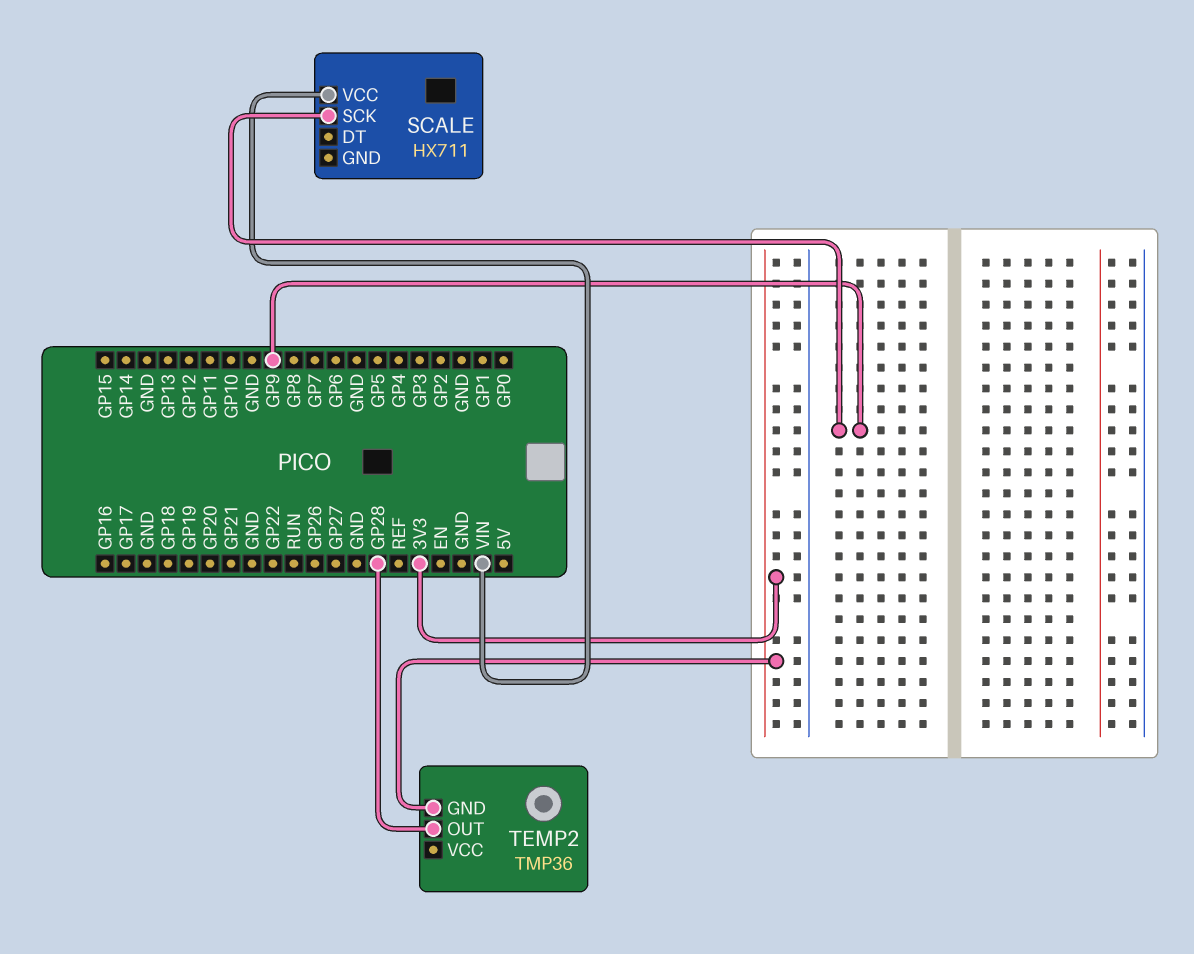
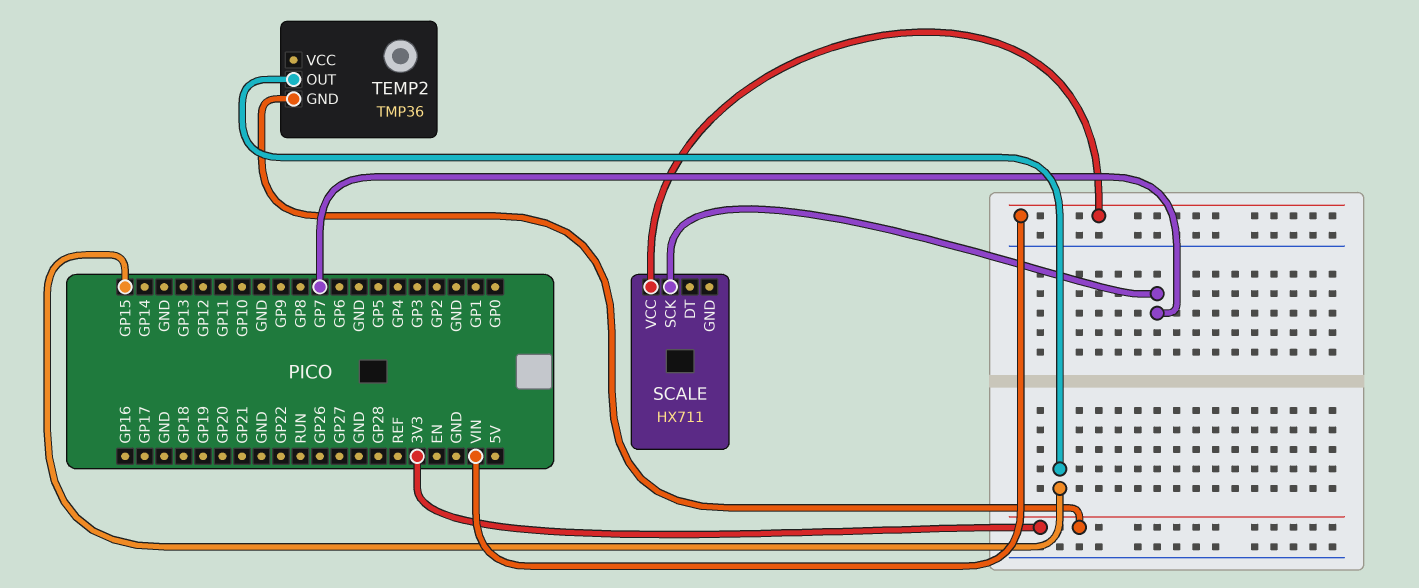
SCALE pin SCK: GP9 -> GP7
TEMP2 pin OUT: GP28 -> GP15

